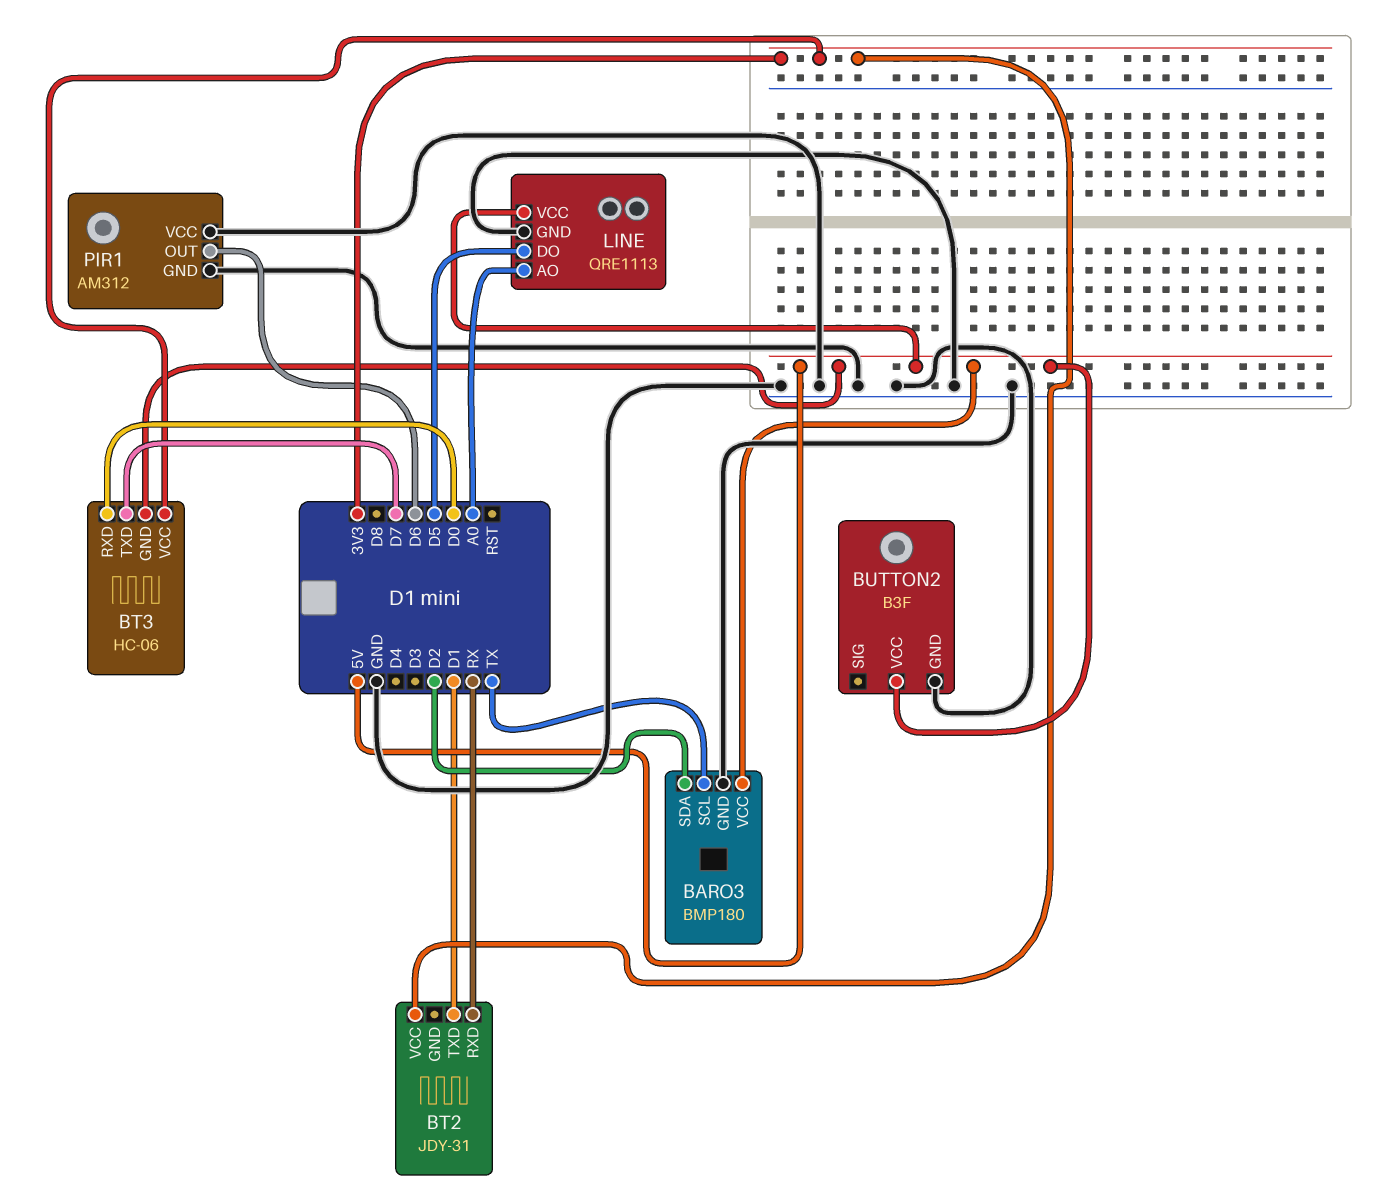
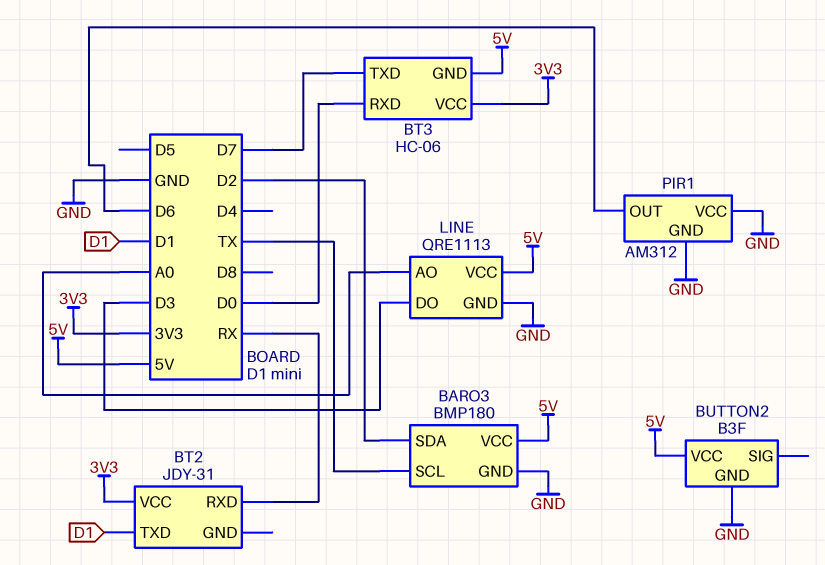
LINE pin DO: D5 -> D3

